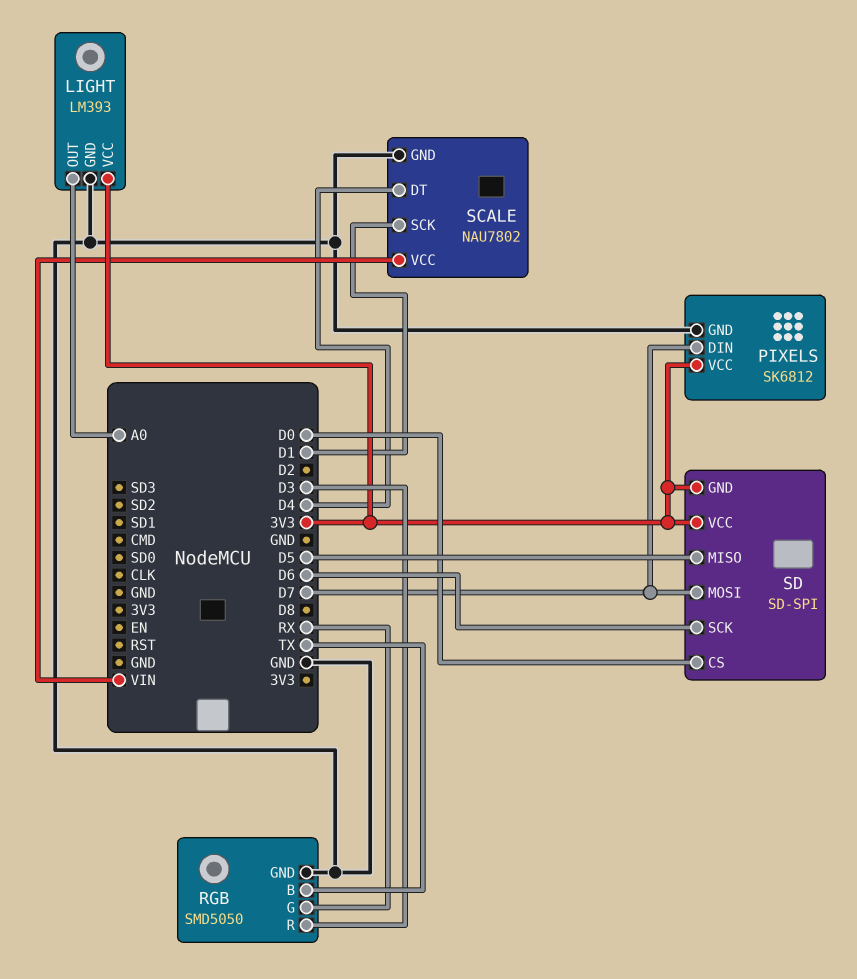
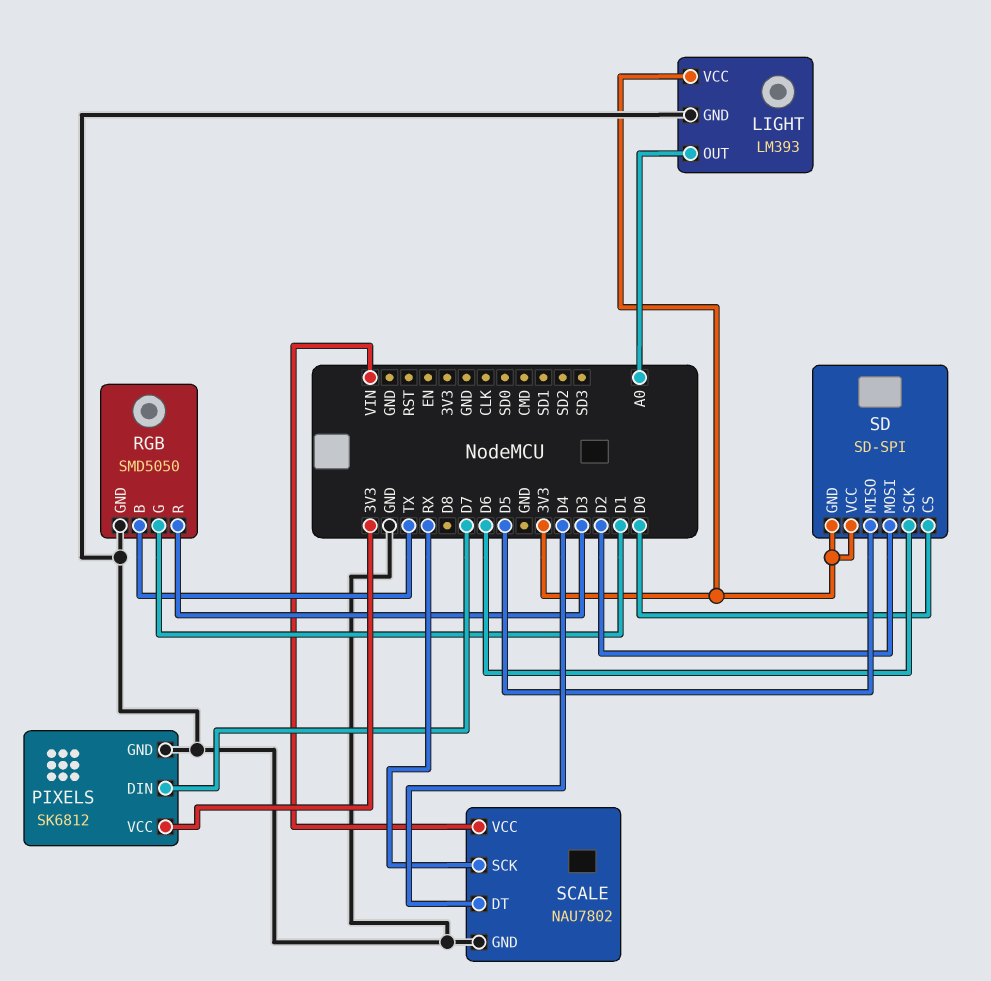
RGB pin G: RX -> D1
SCALE pin SCK: D1 -> RX
SD pin MOSI: D7 -> D2

